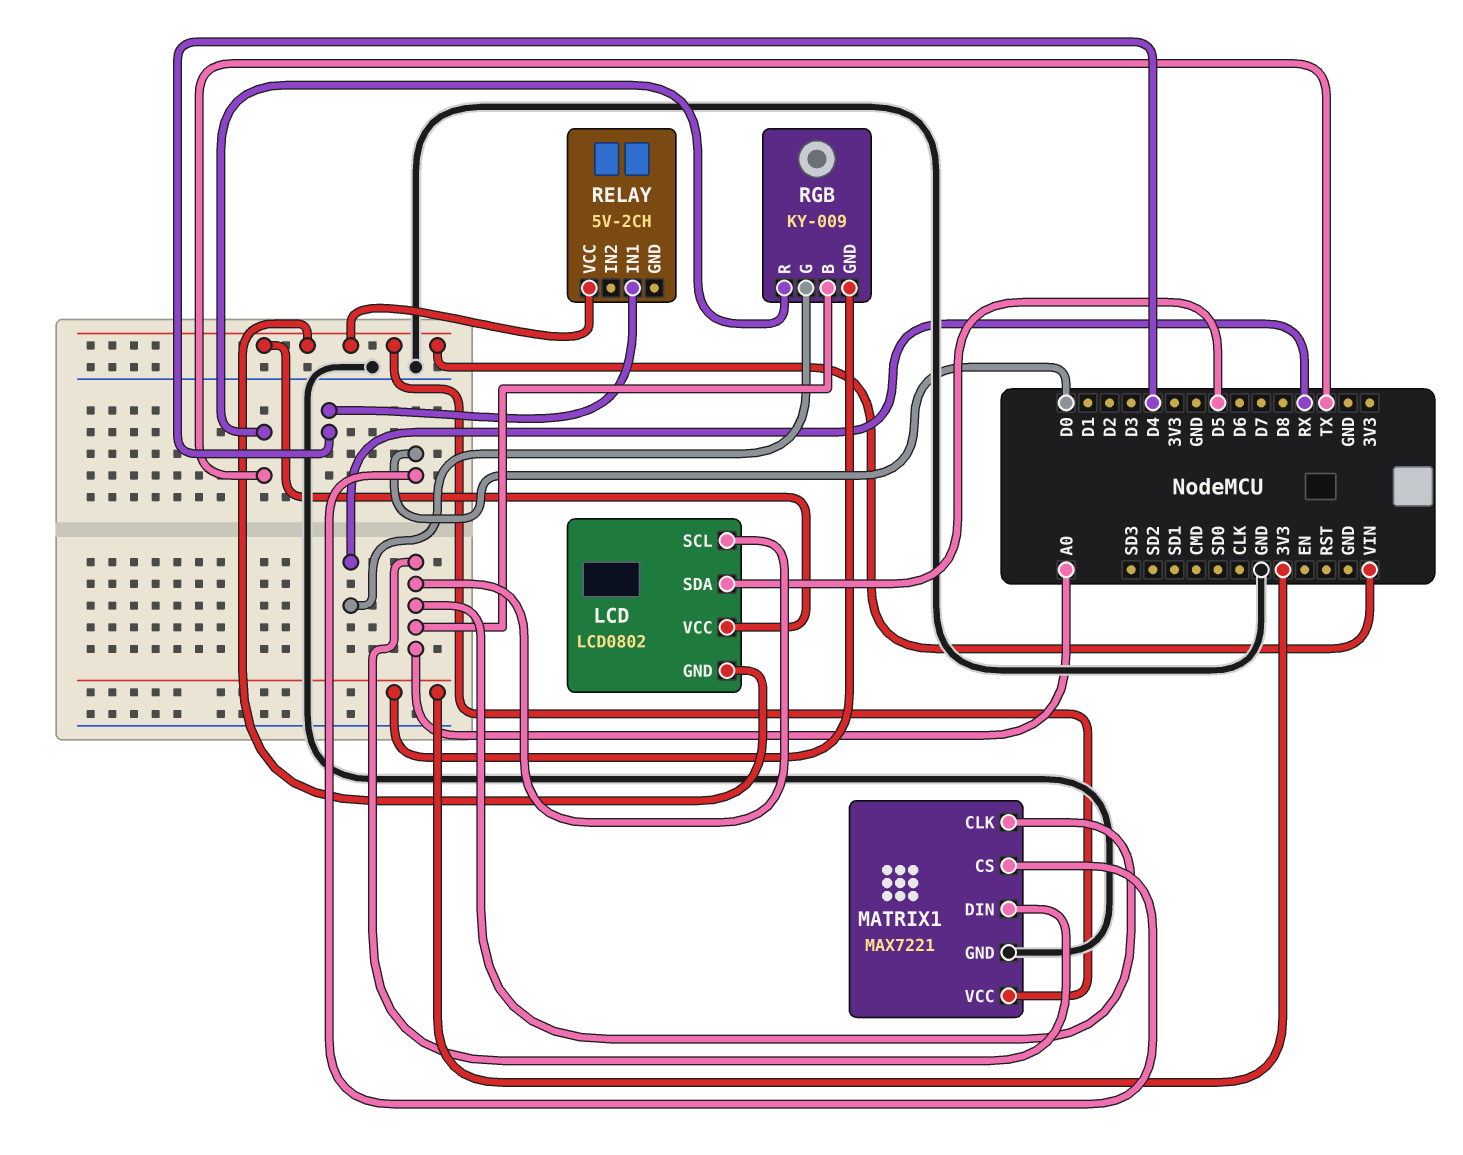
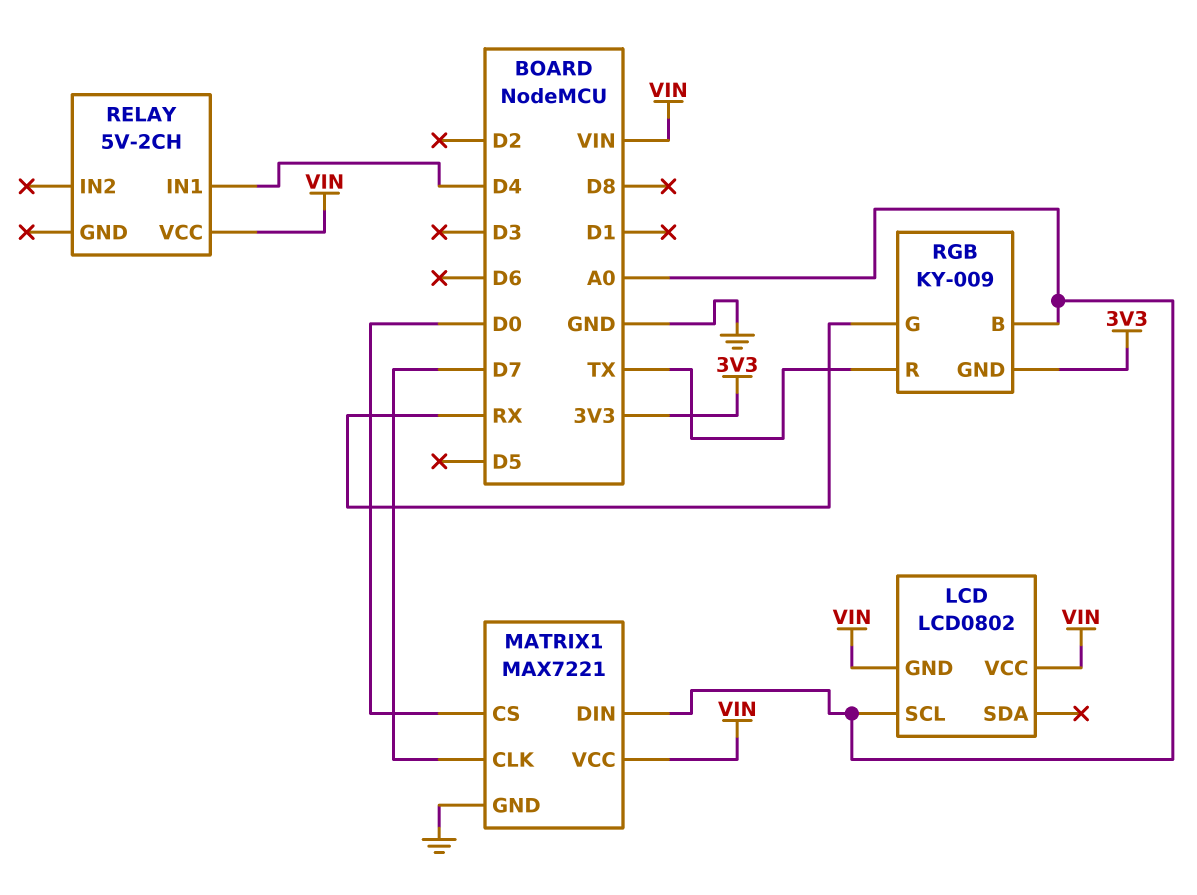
LCD pin SDA: D5 -> none
MATRIX1 pin CLK: A0 -> D7

